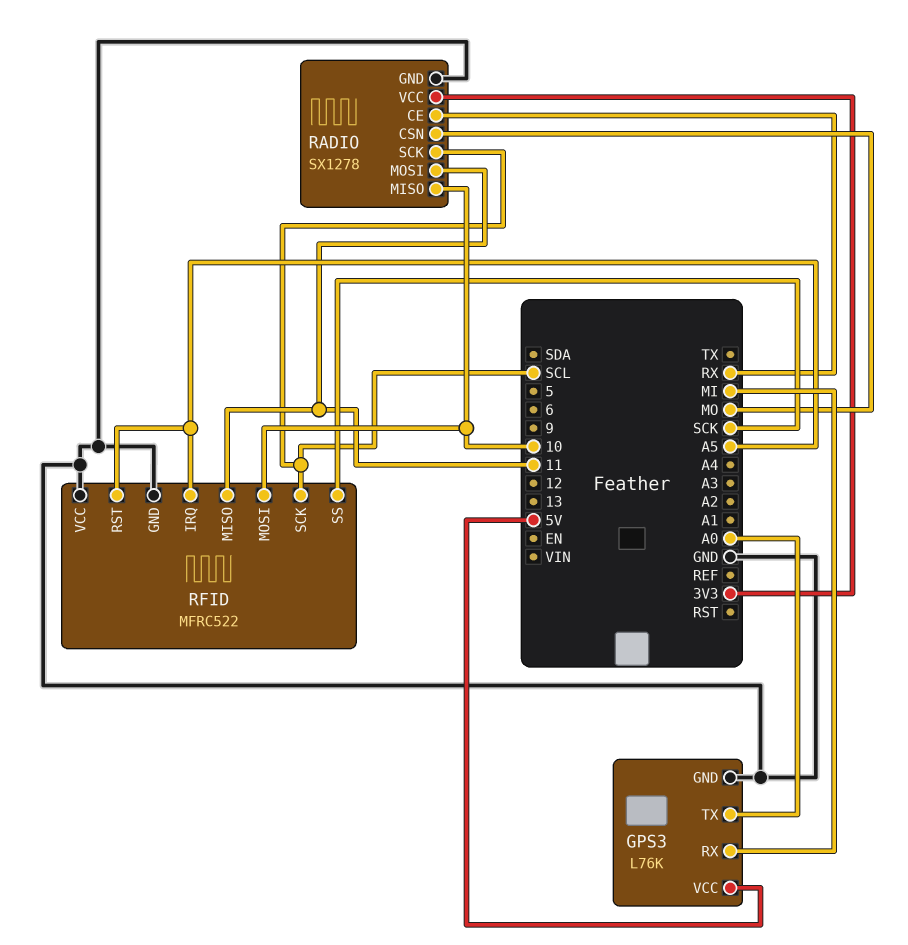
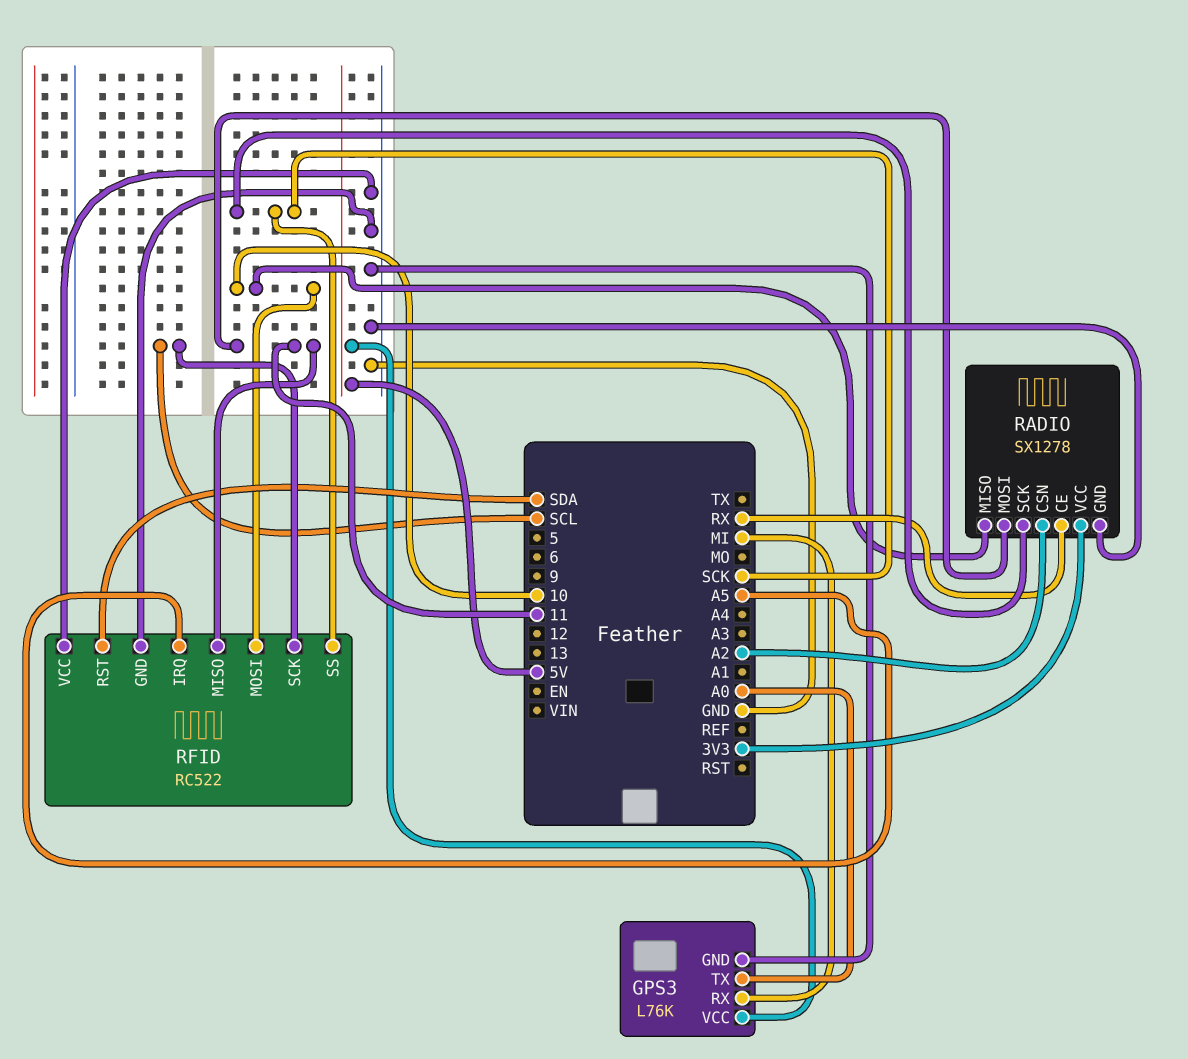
RADIO pin CSN: MO -> A2
RADIO pin SCK: SCL -> SCK
RFID: MFRC522 -> RC522
RFID pin RST: A5 -> SDA

